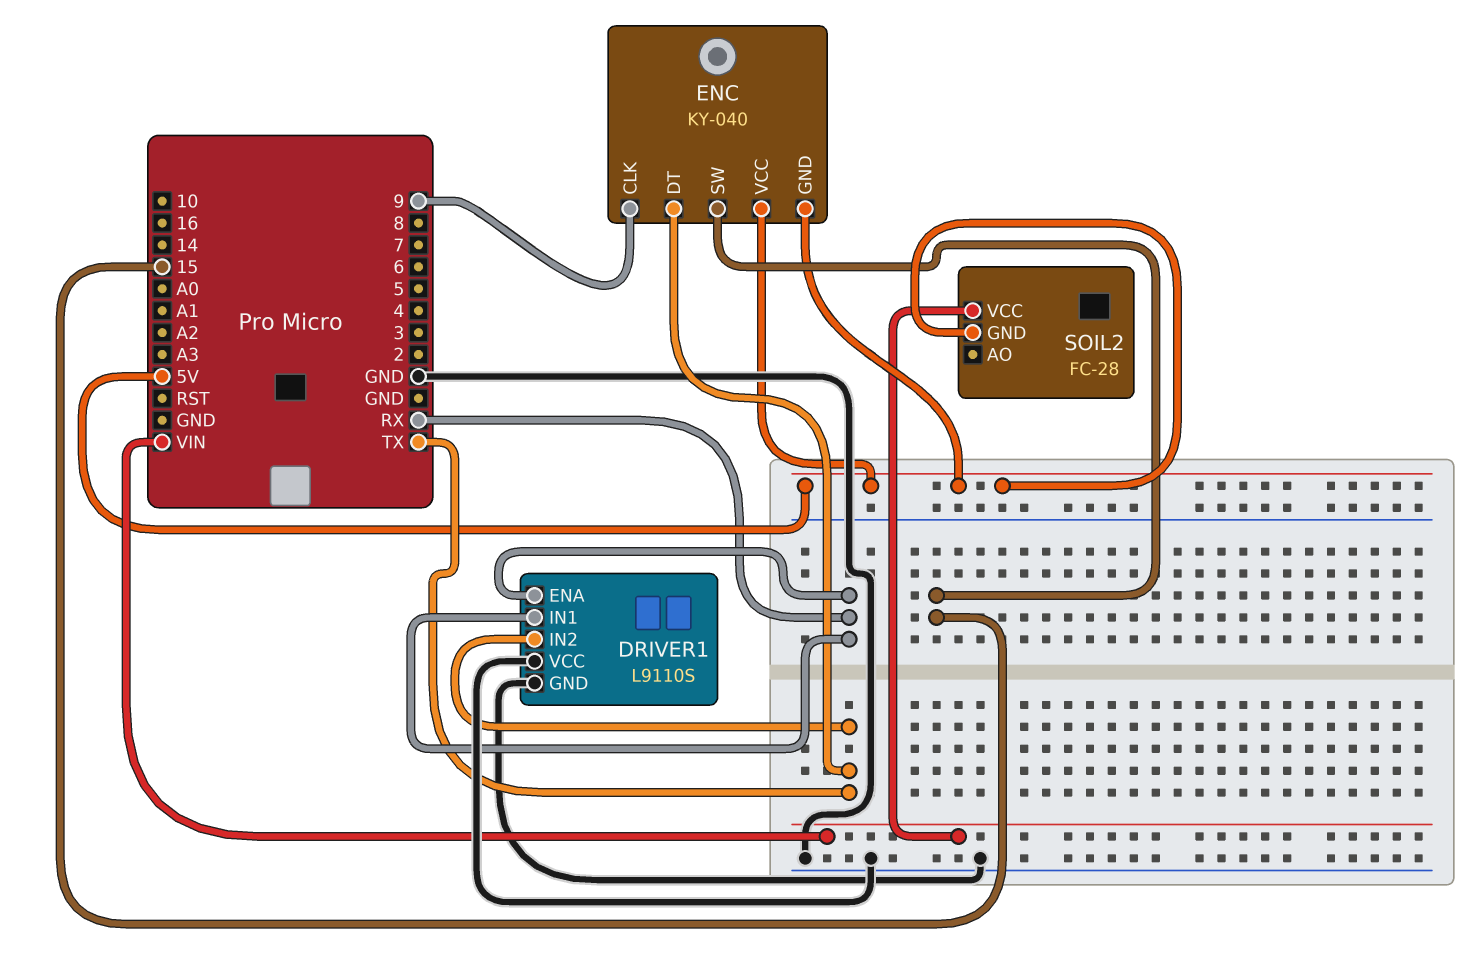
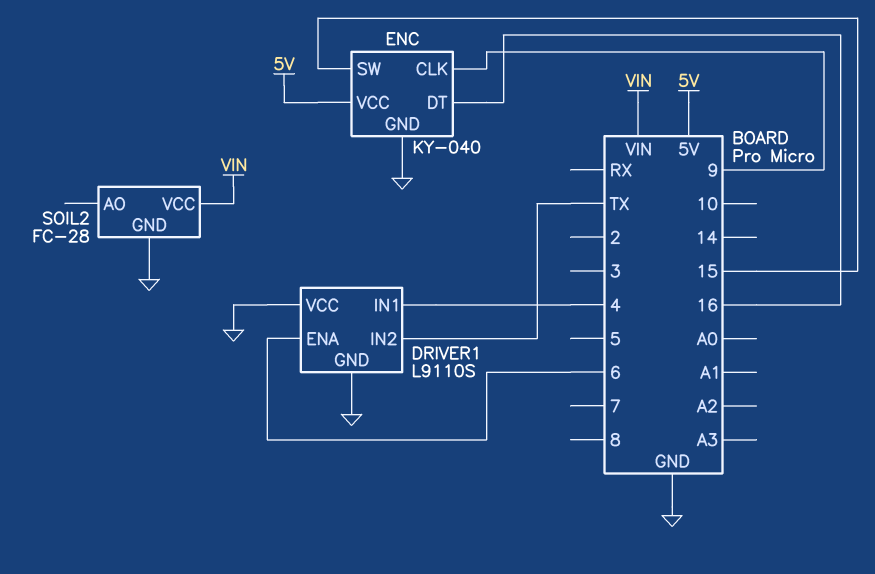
DRIVER1 pin ENA: RX -> 6
DRIVER1 pin IN1: RX -> 4
ENC pin DT: TX -> 16
ENC pin GND: 5V -> GND
SOIL2 pin GND: 5V -> GND

